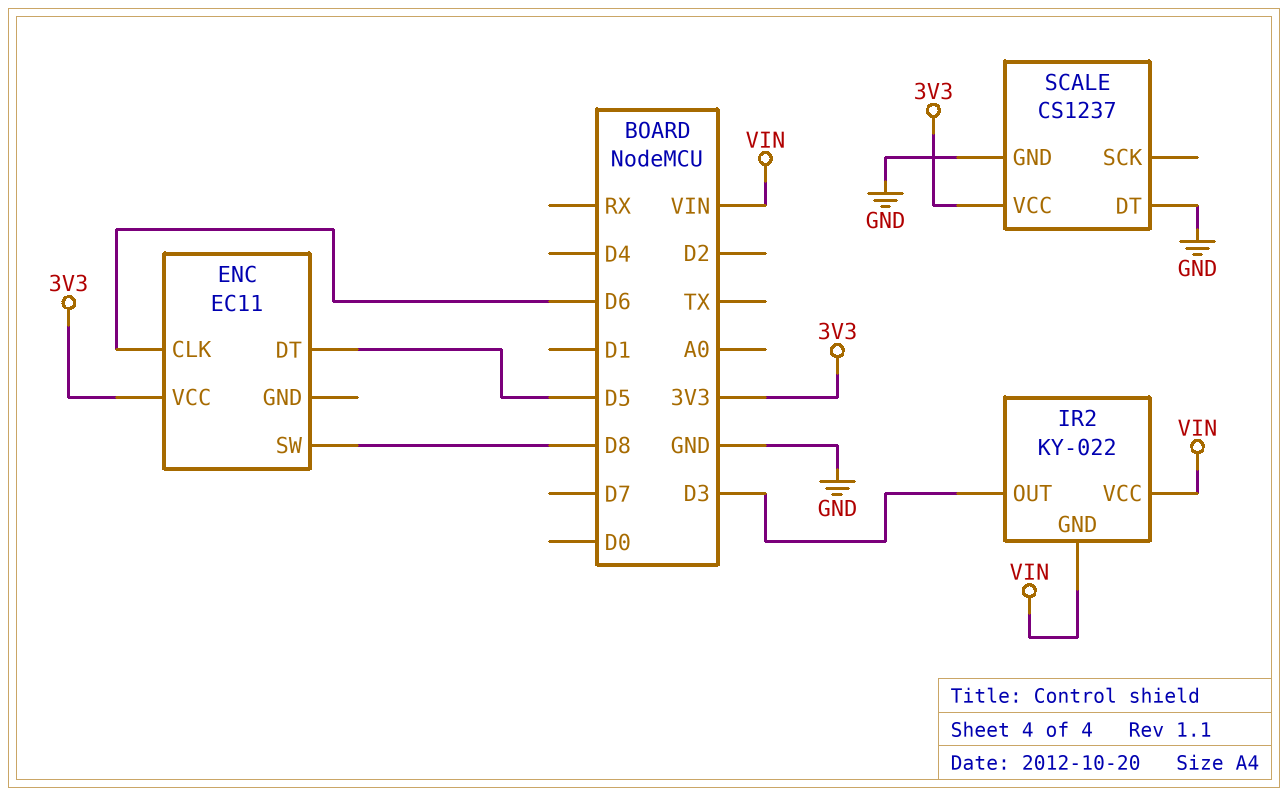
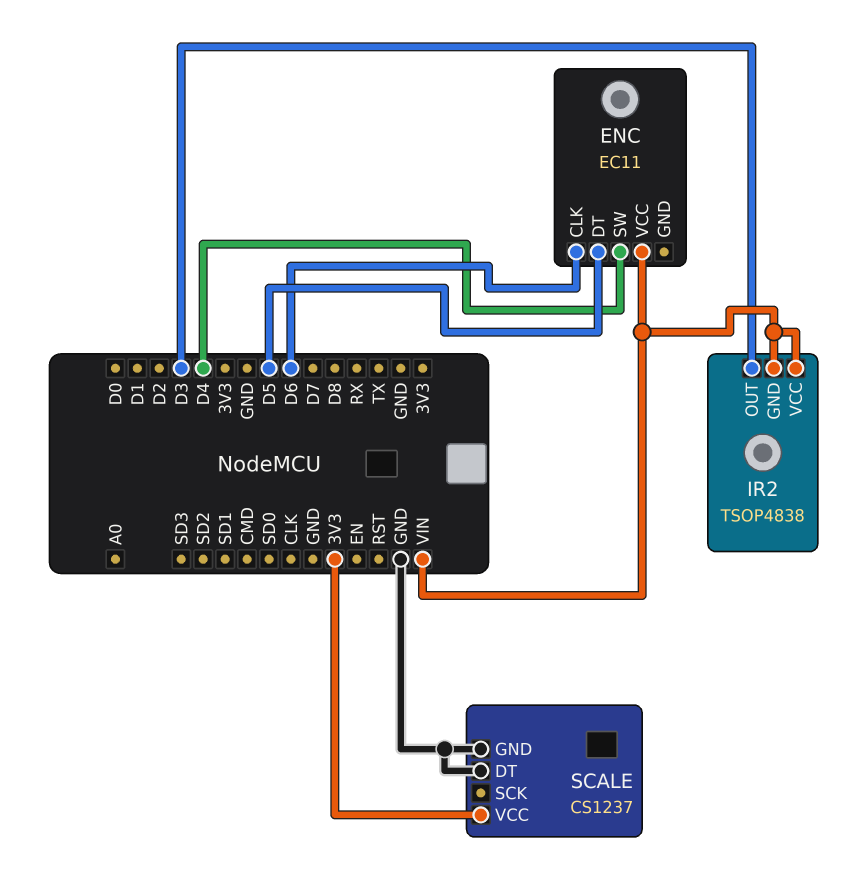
ENC pin SW: D8 -> D4
ENC pin VCC: 3V3 -> VIN
IR2: KY-022 -> TSOP4838

